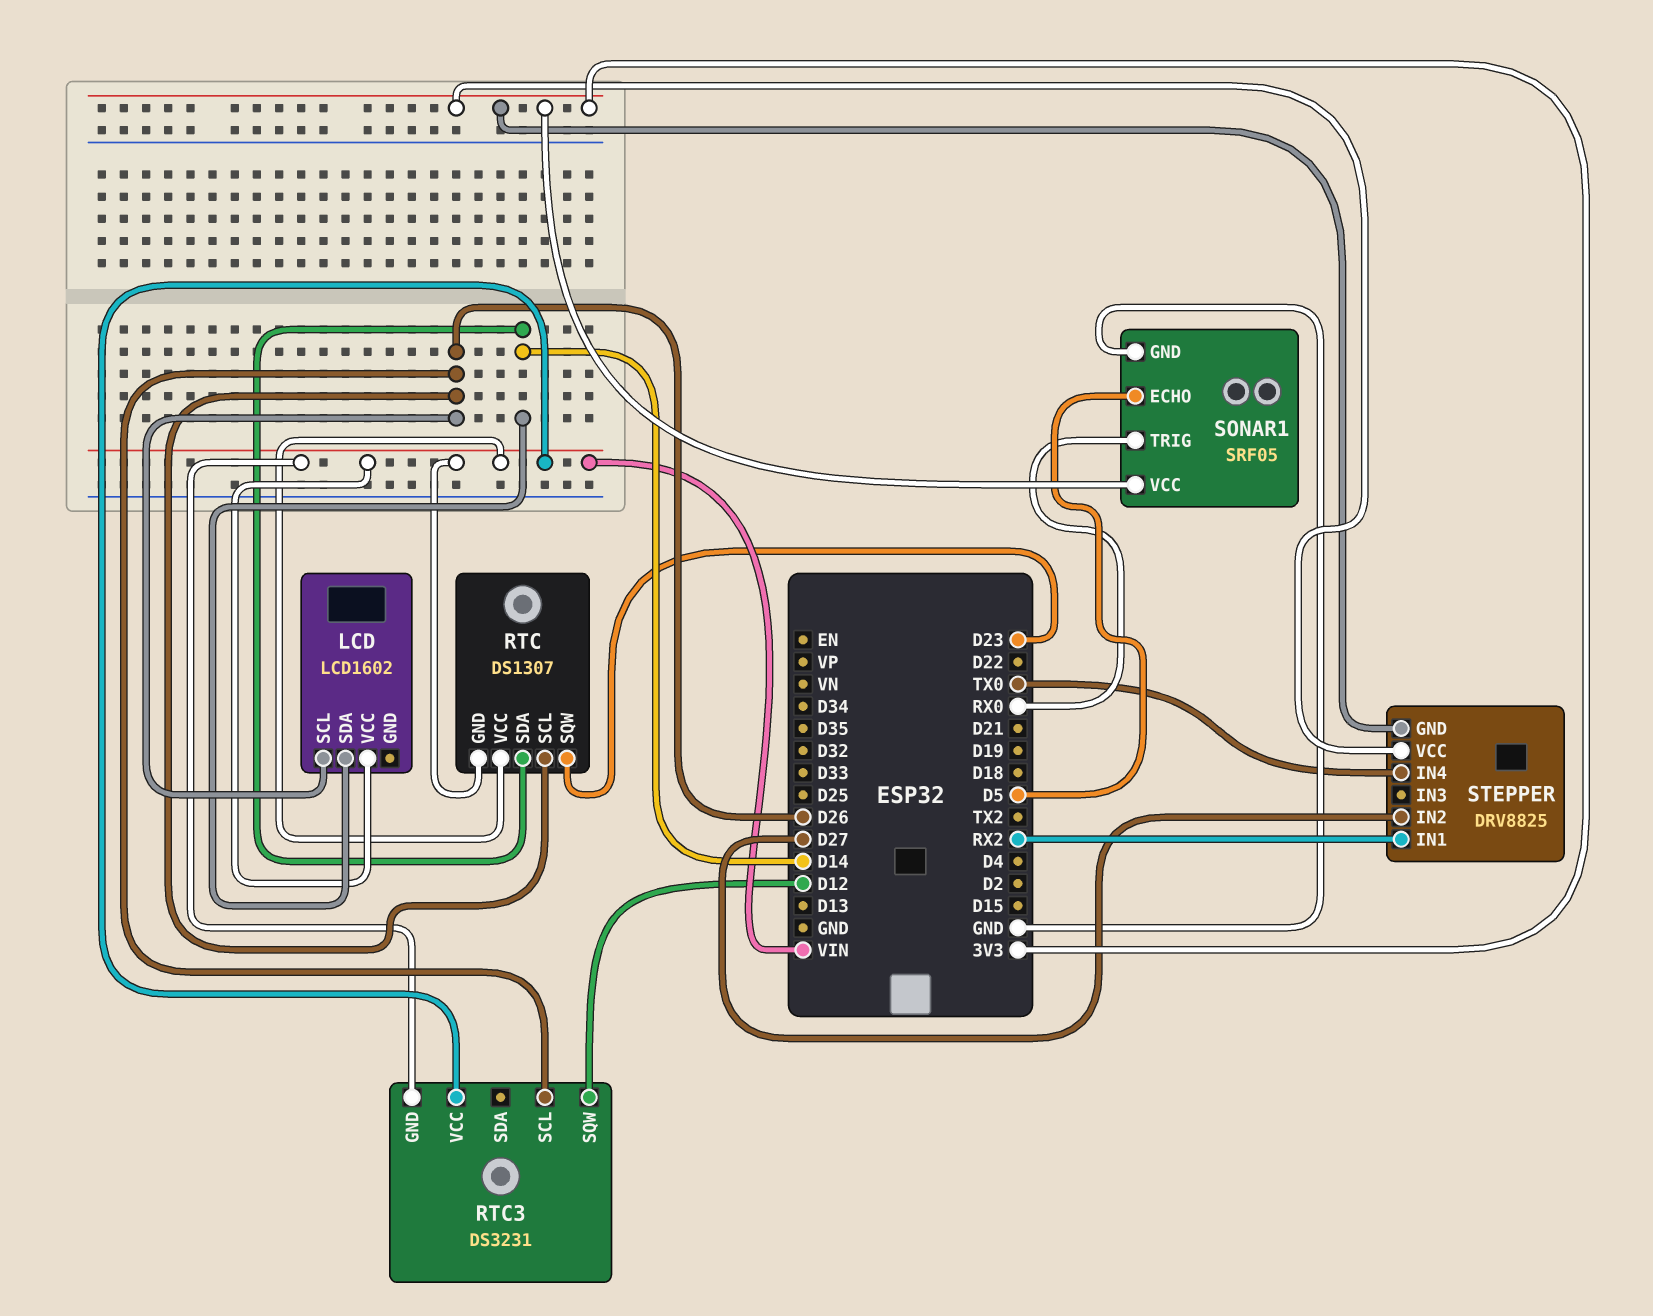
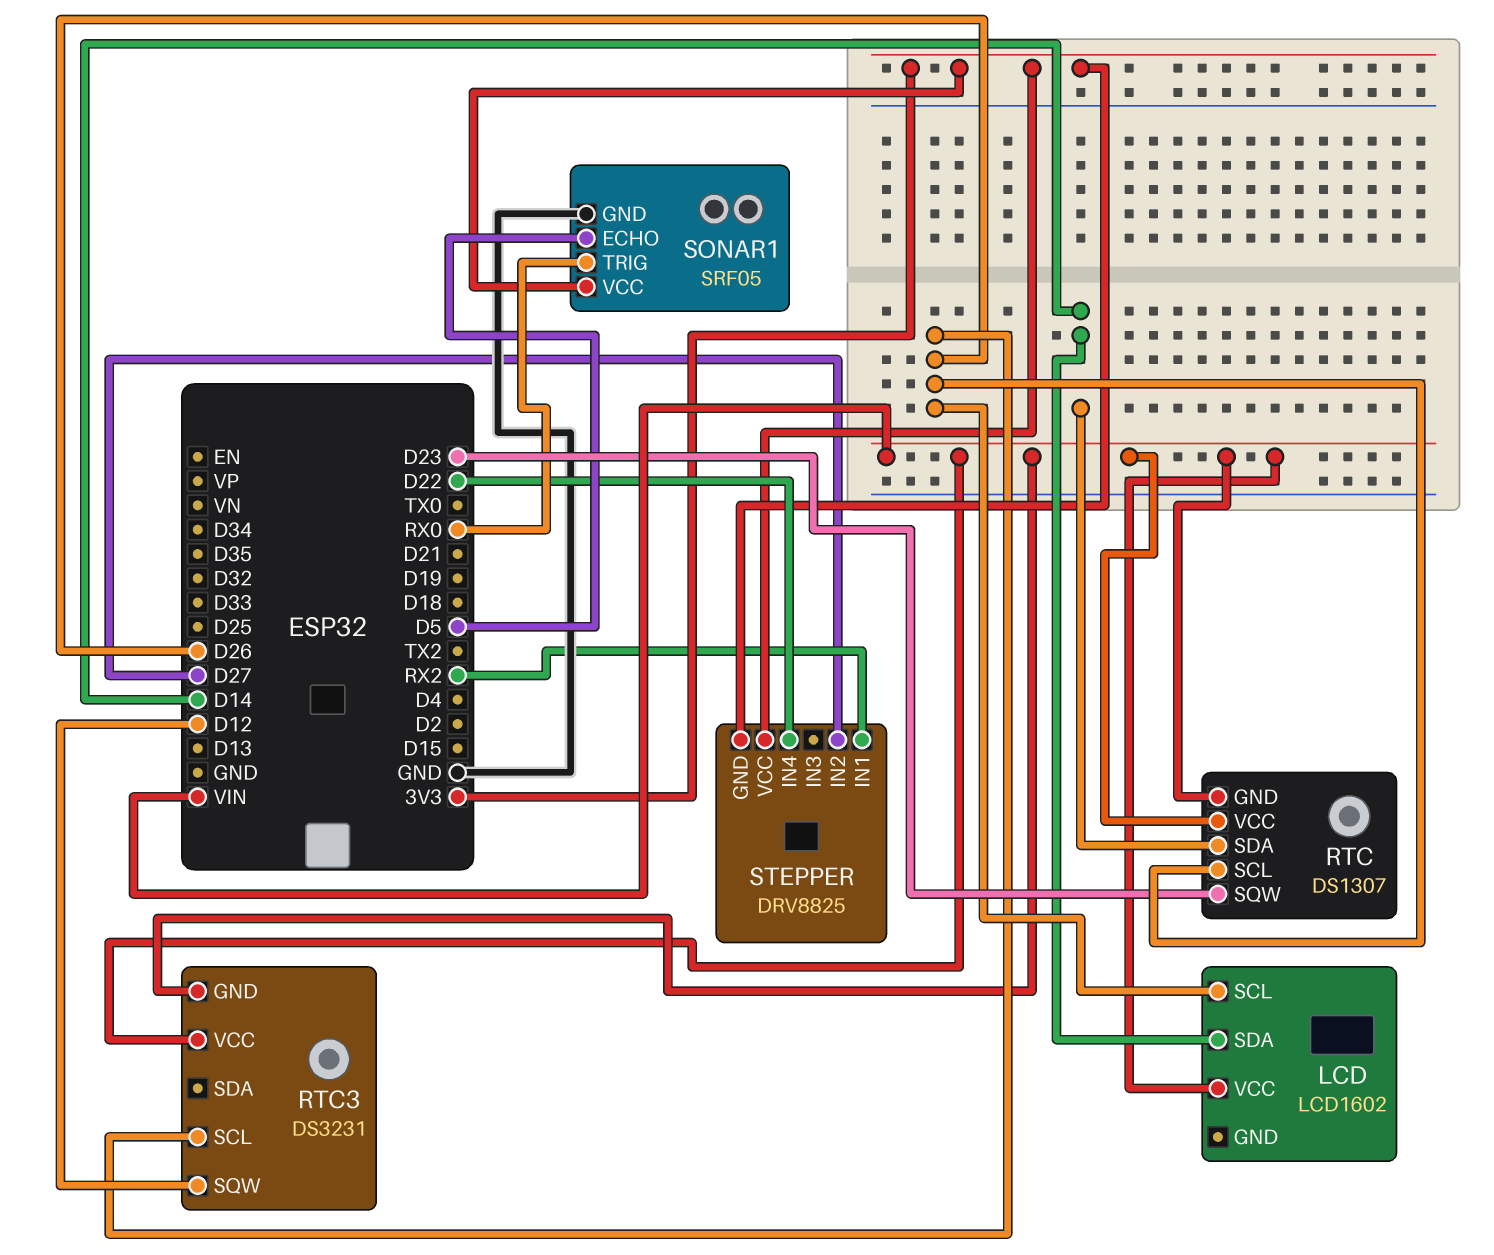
STEPPER pin IN4: TX0 -> D22

